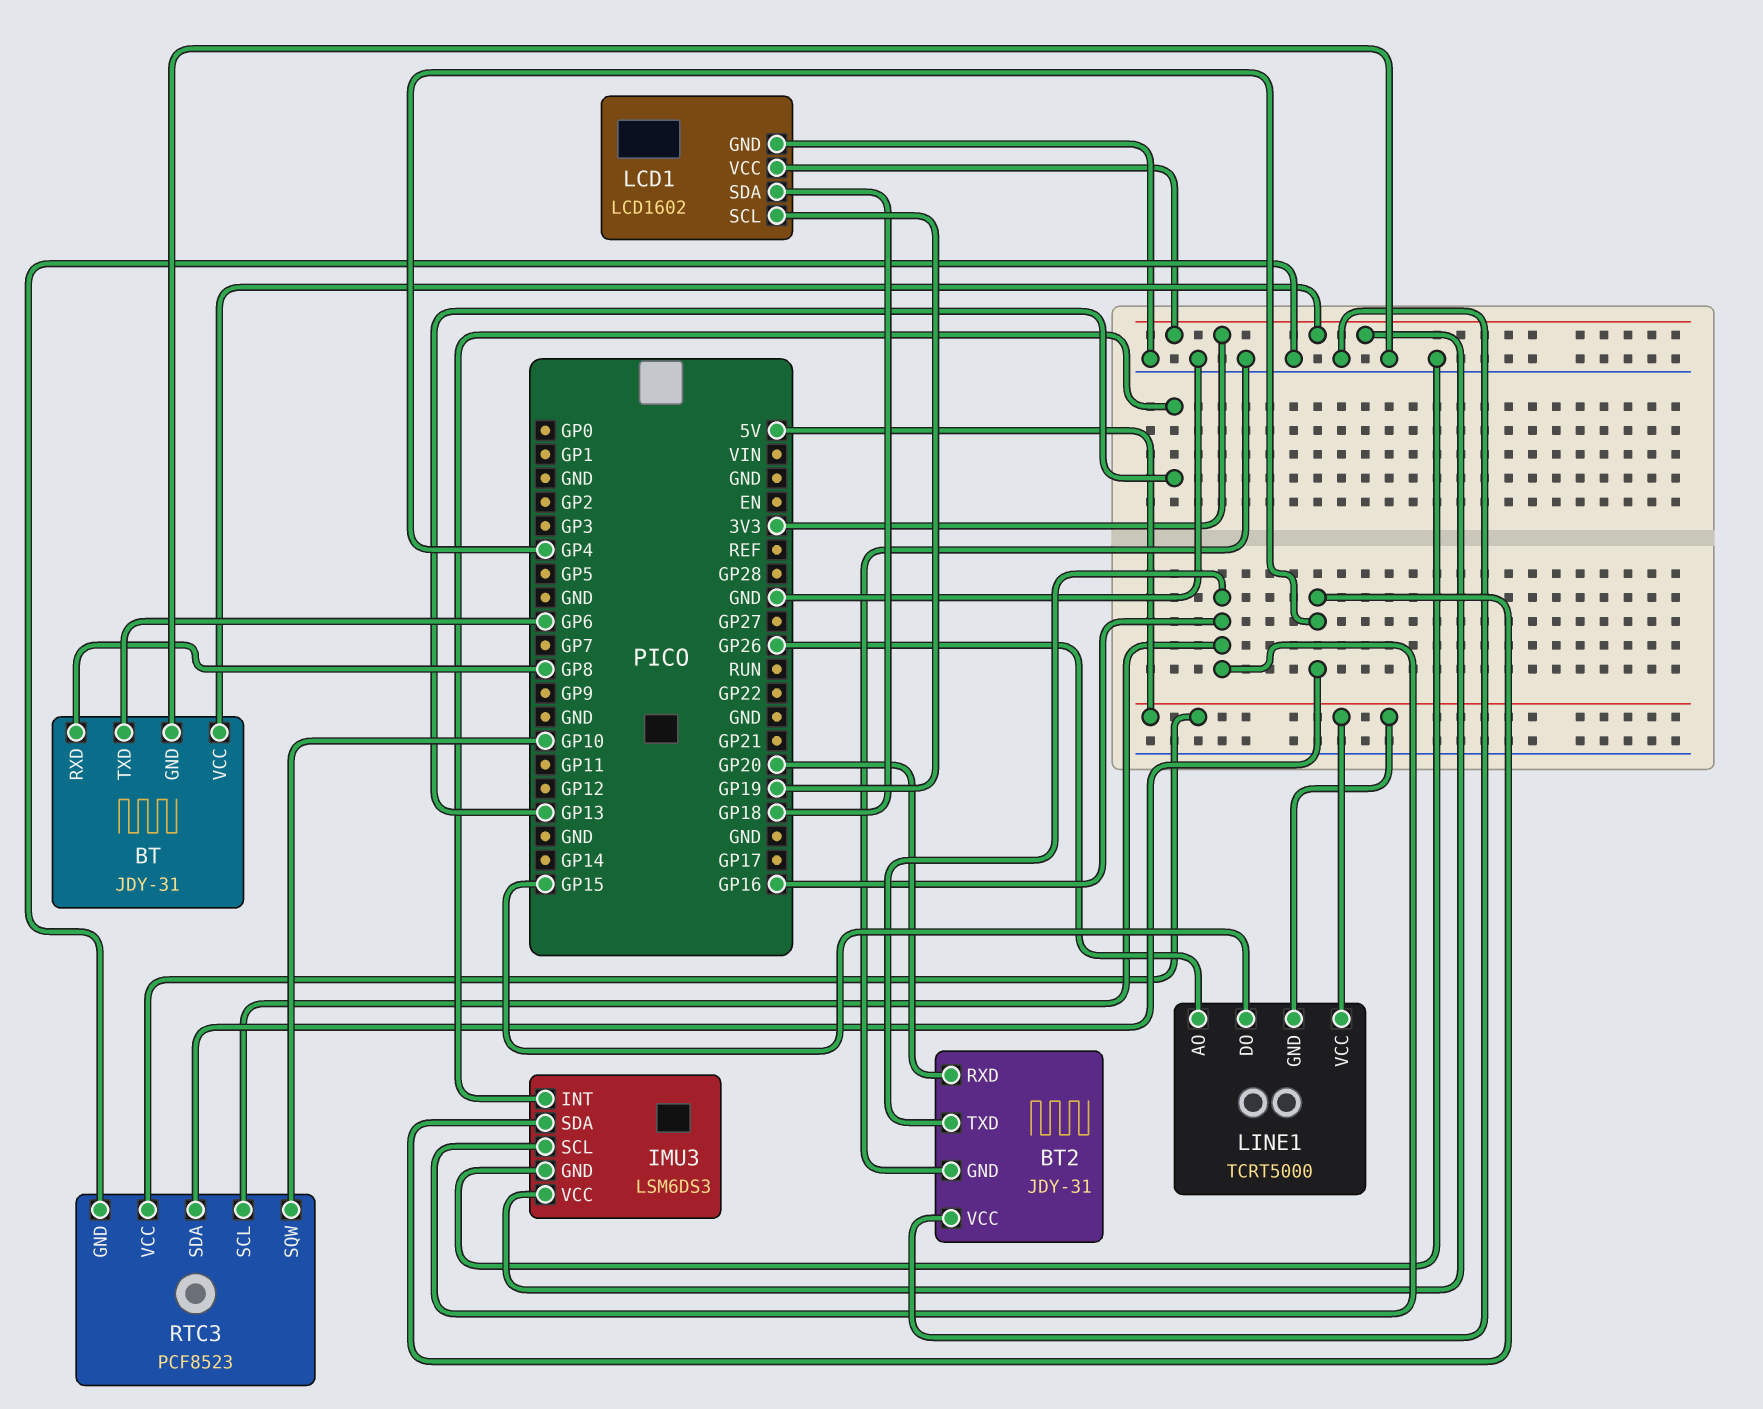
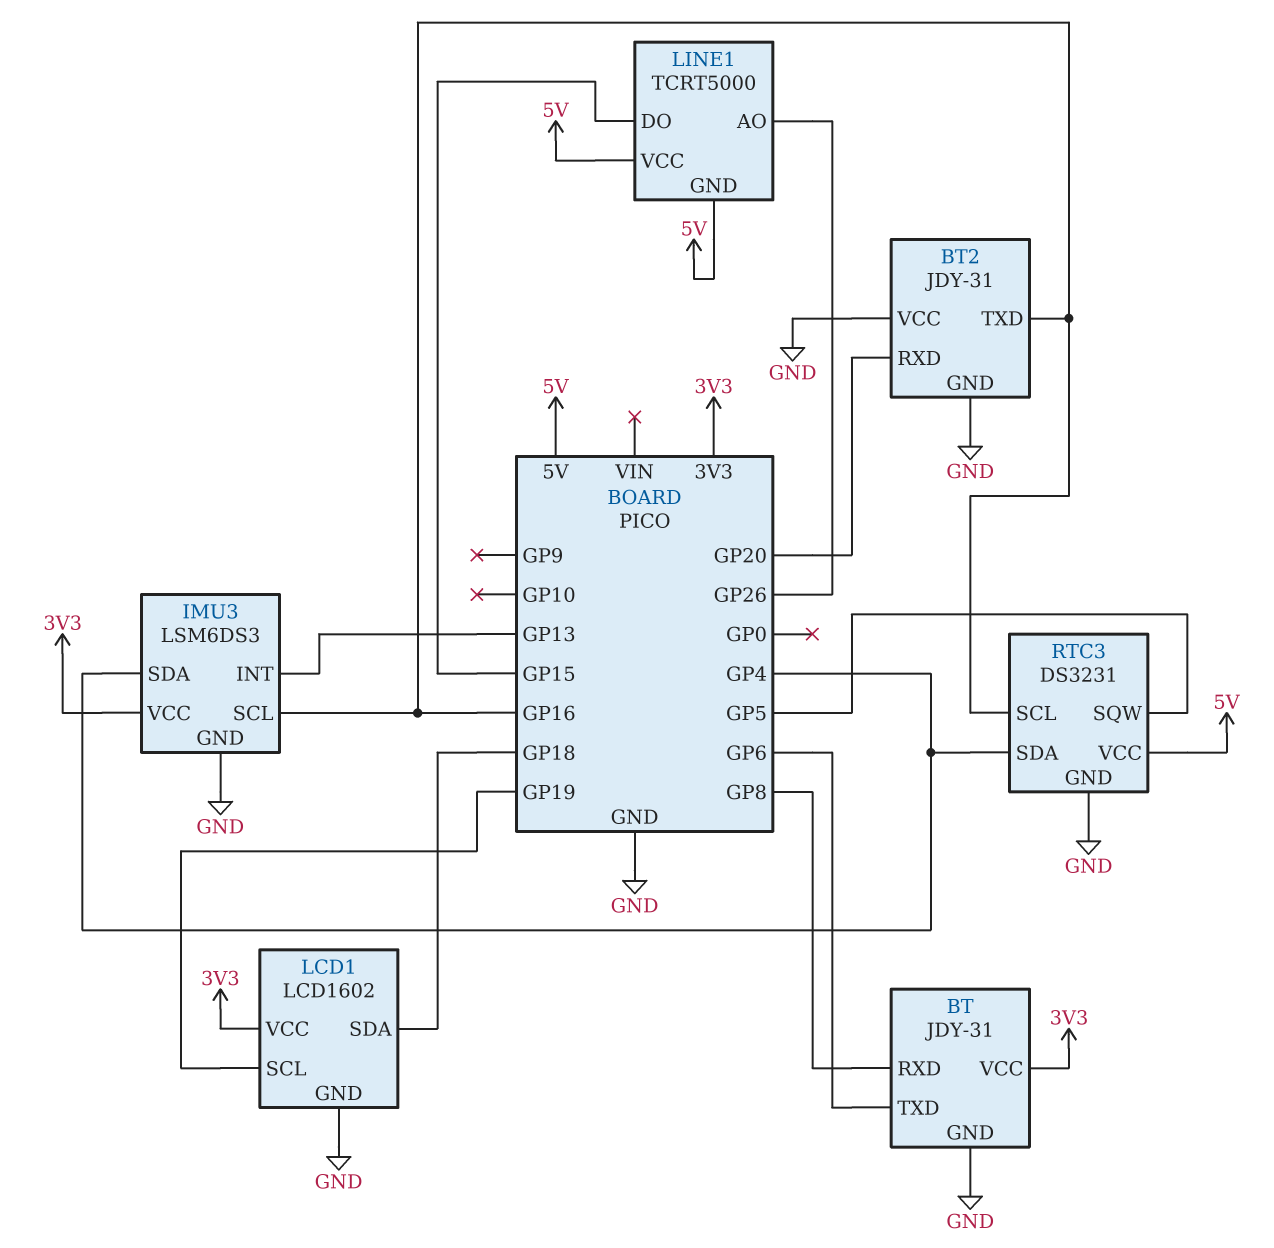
RTC3: PCF8523 -> DS3231
RTC3 pin SQW: GP10 -> GP5

